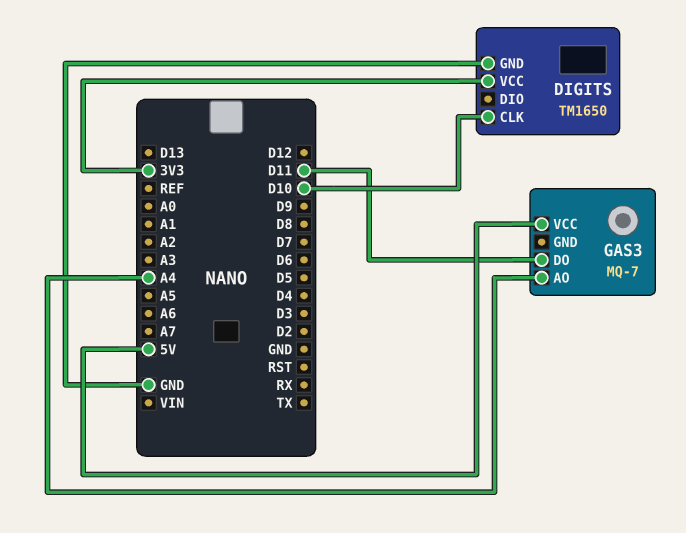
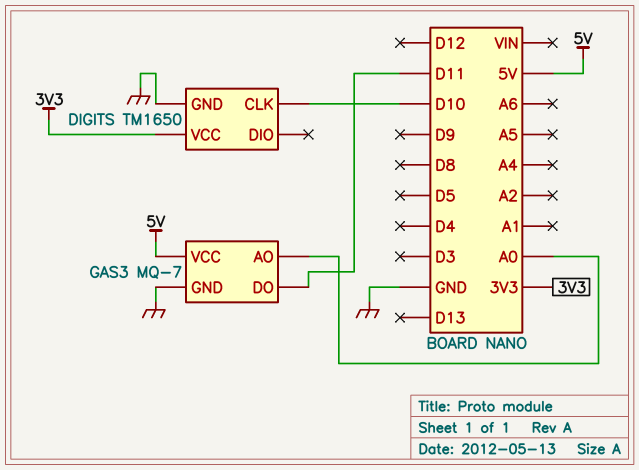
GAS3 pin AO: A4 -> A0
GAS3 pin GND: none -> GND

